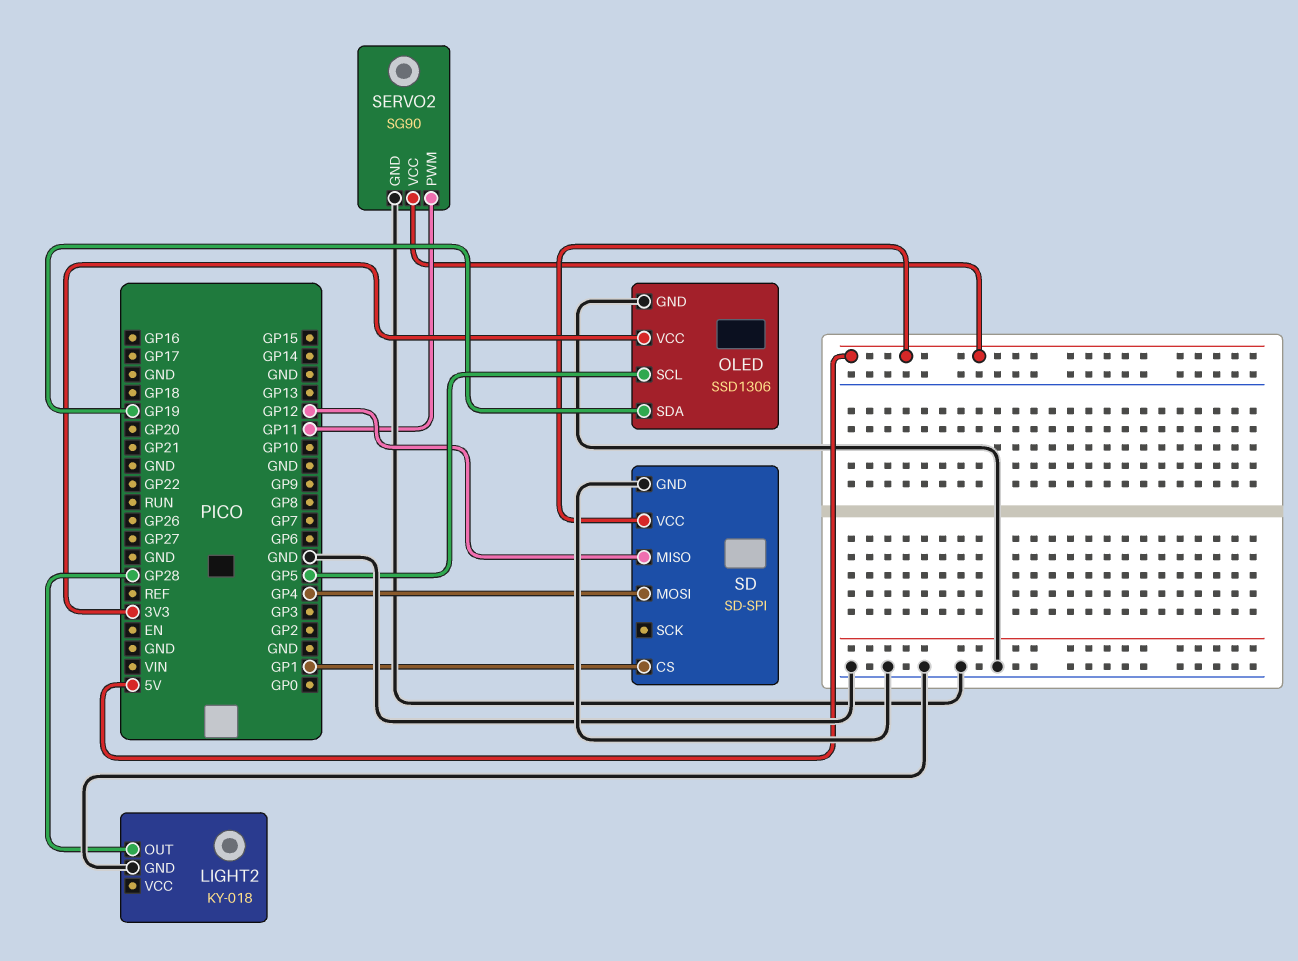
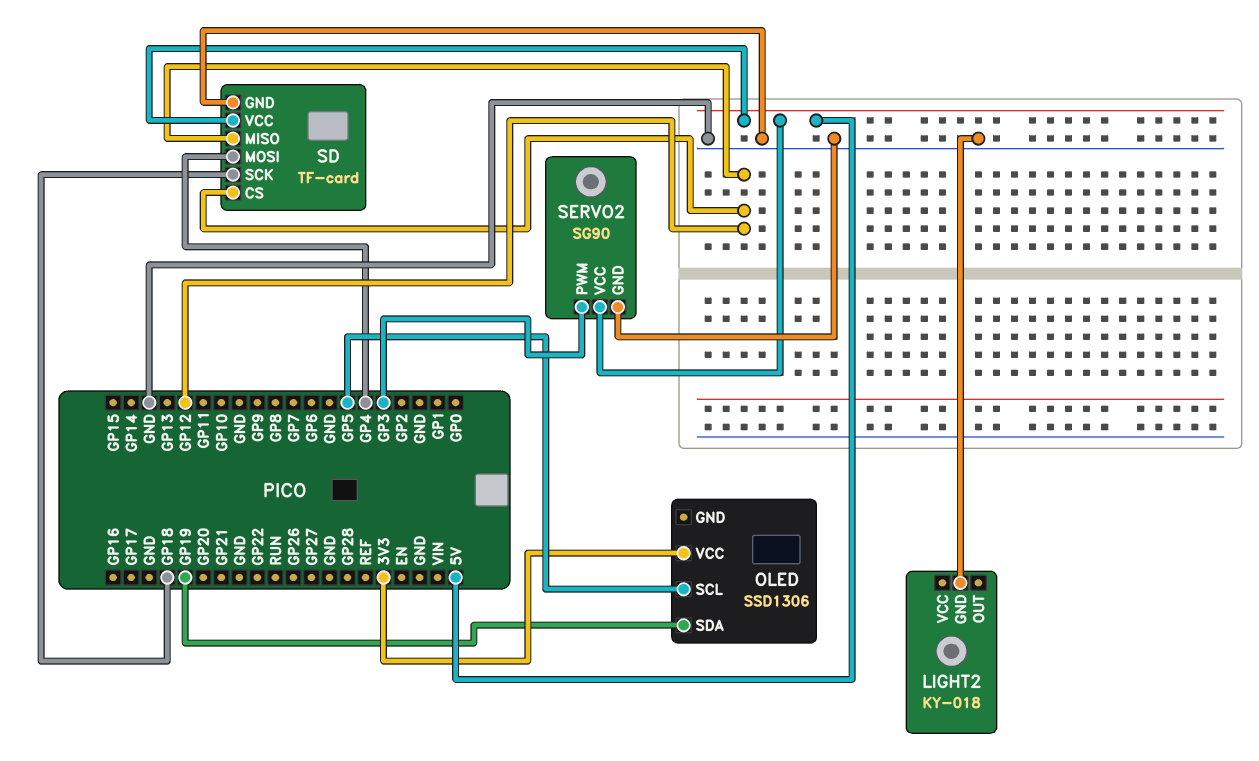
LIGHT2 pin OUT: GP28 -> none
OLED pin GND: GND -> none
SD: SD-SPI -> TF-card
SD pin CS: GP1 -> GP12
SD pin SCK: none -> GP18
SERVO2 pin PWM: GP11 -> GP3

